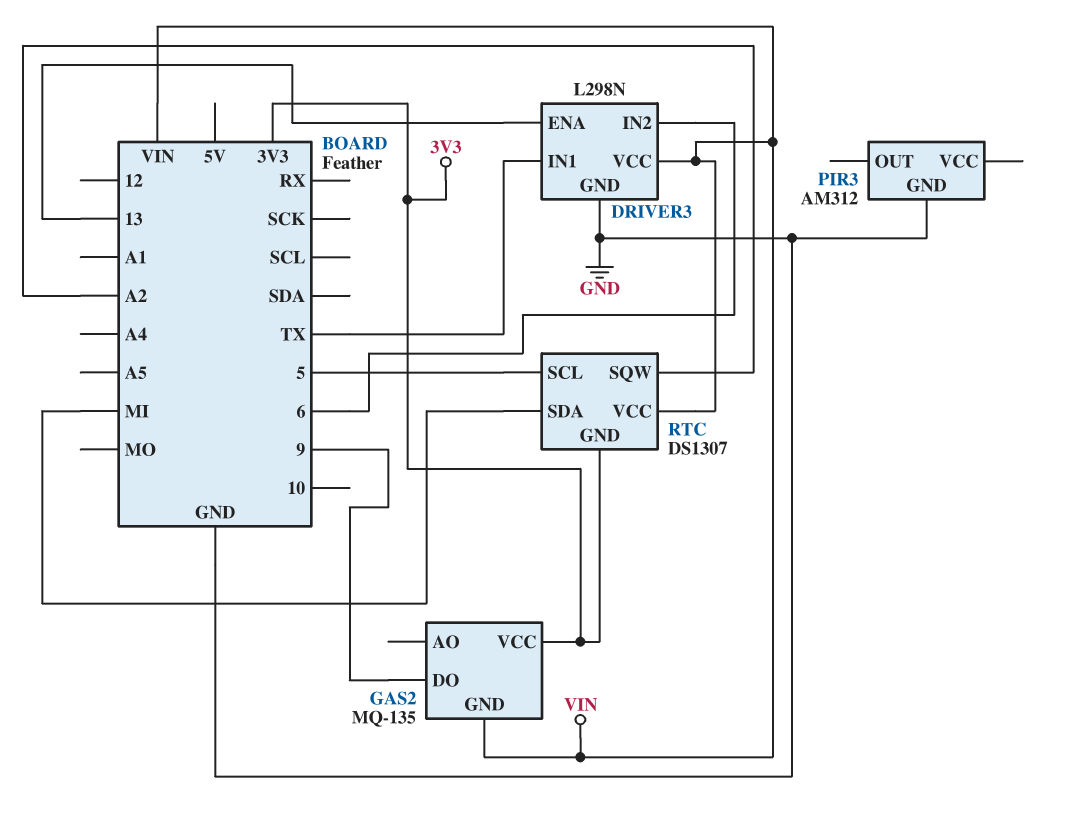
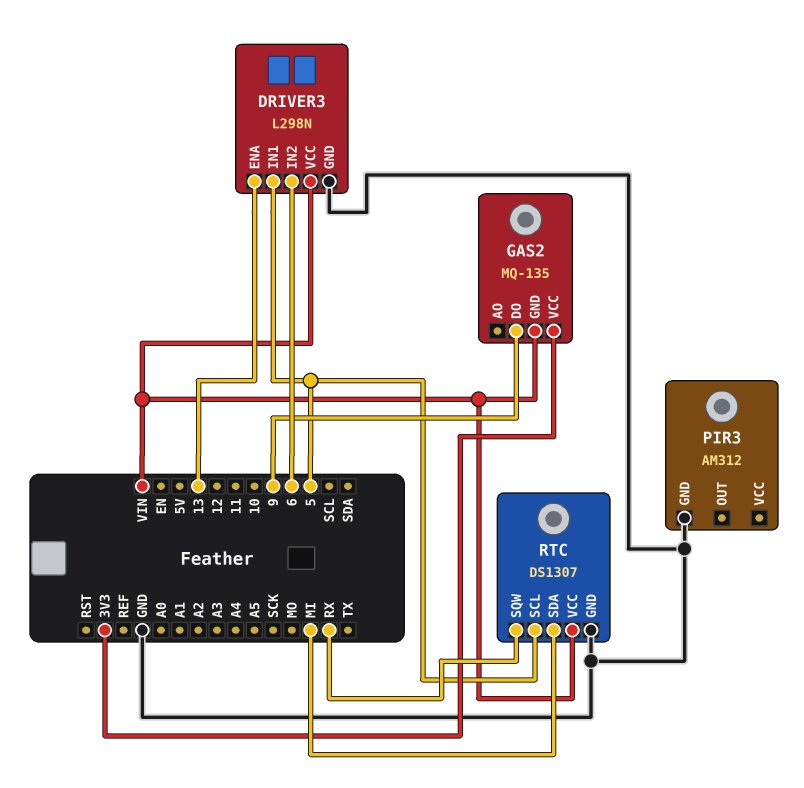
DRIVER3 pin IN1: TX -> 5
RTC pin GND: 3V3 -> GND
RTC pin SQW: A2 -> RX

